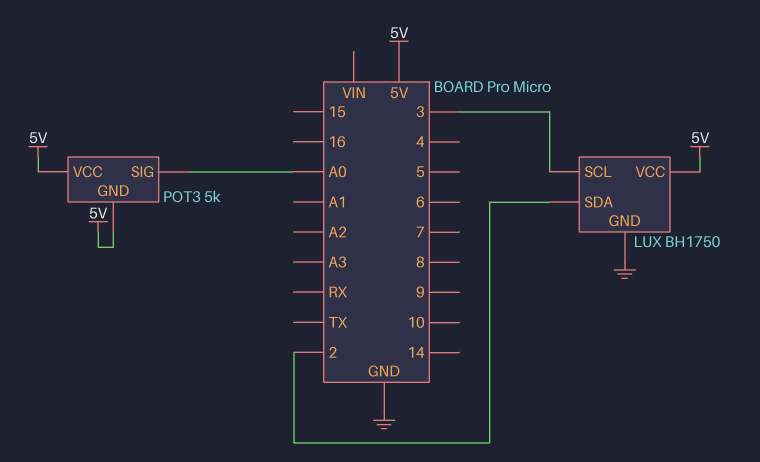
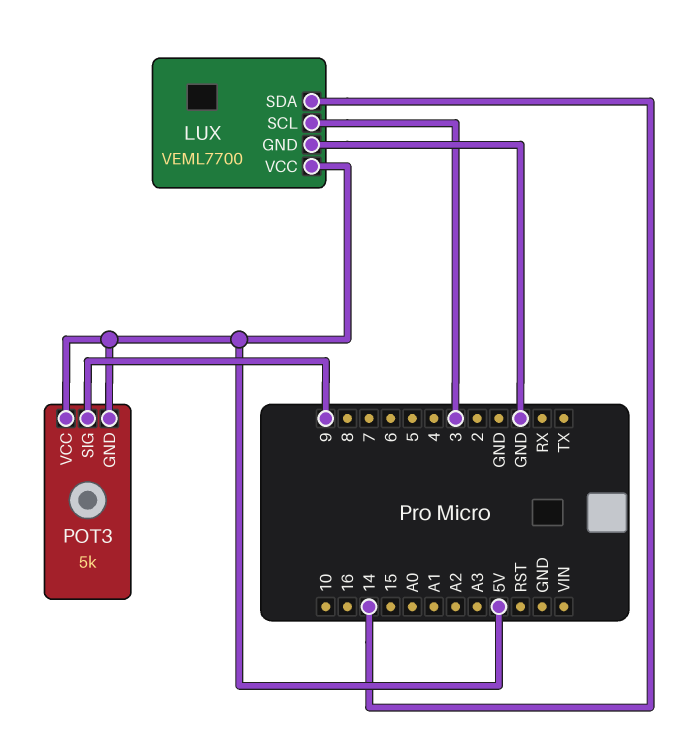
LUX: BH1750 -> VEML7700
LUX pin SDA: 2 -> 14
POT3 pin SIG: A0 -> 9

